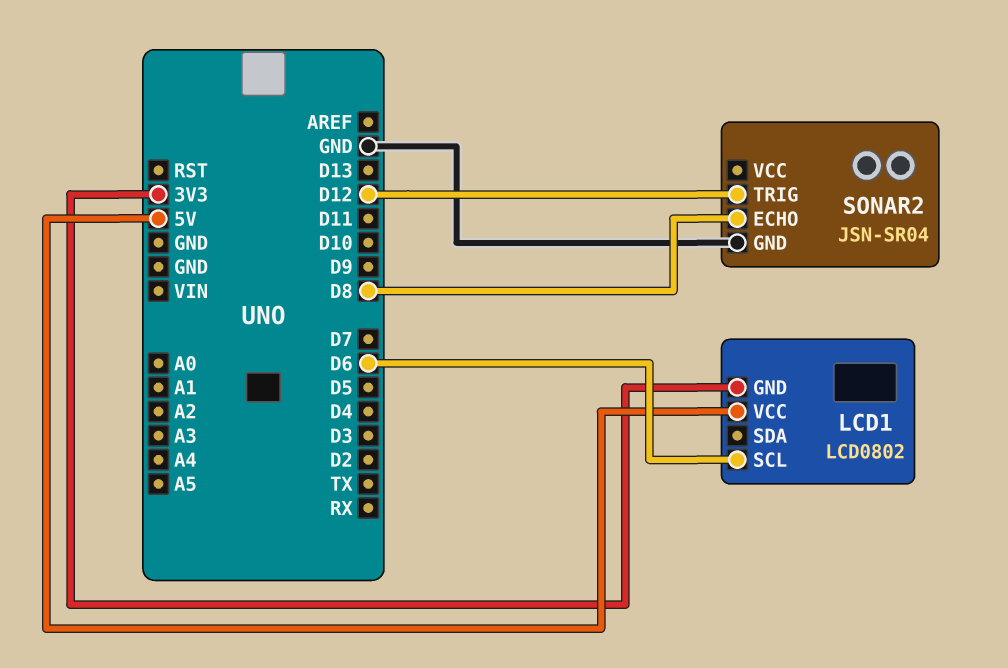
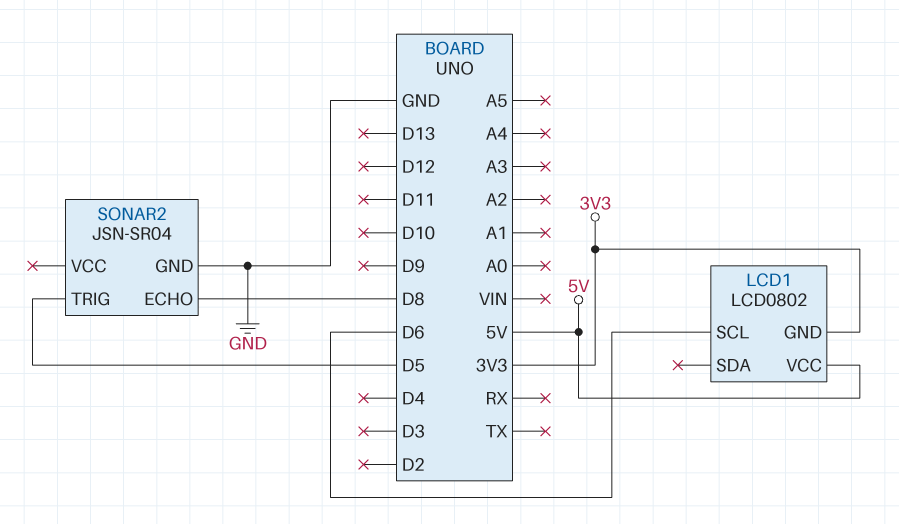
SONAR2 pin TRIG: D12 -> D5

